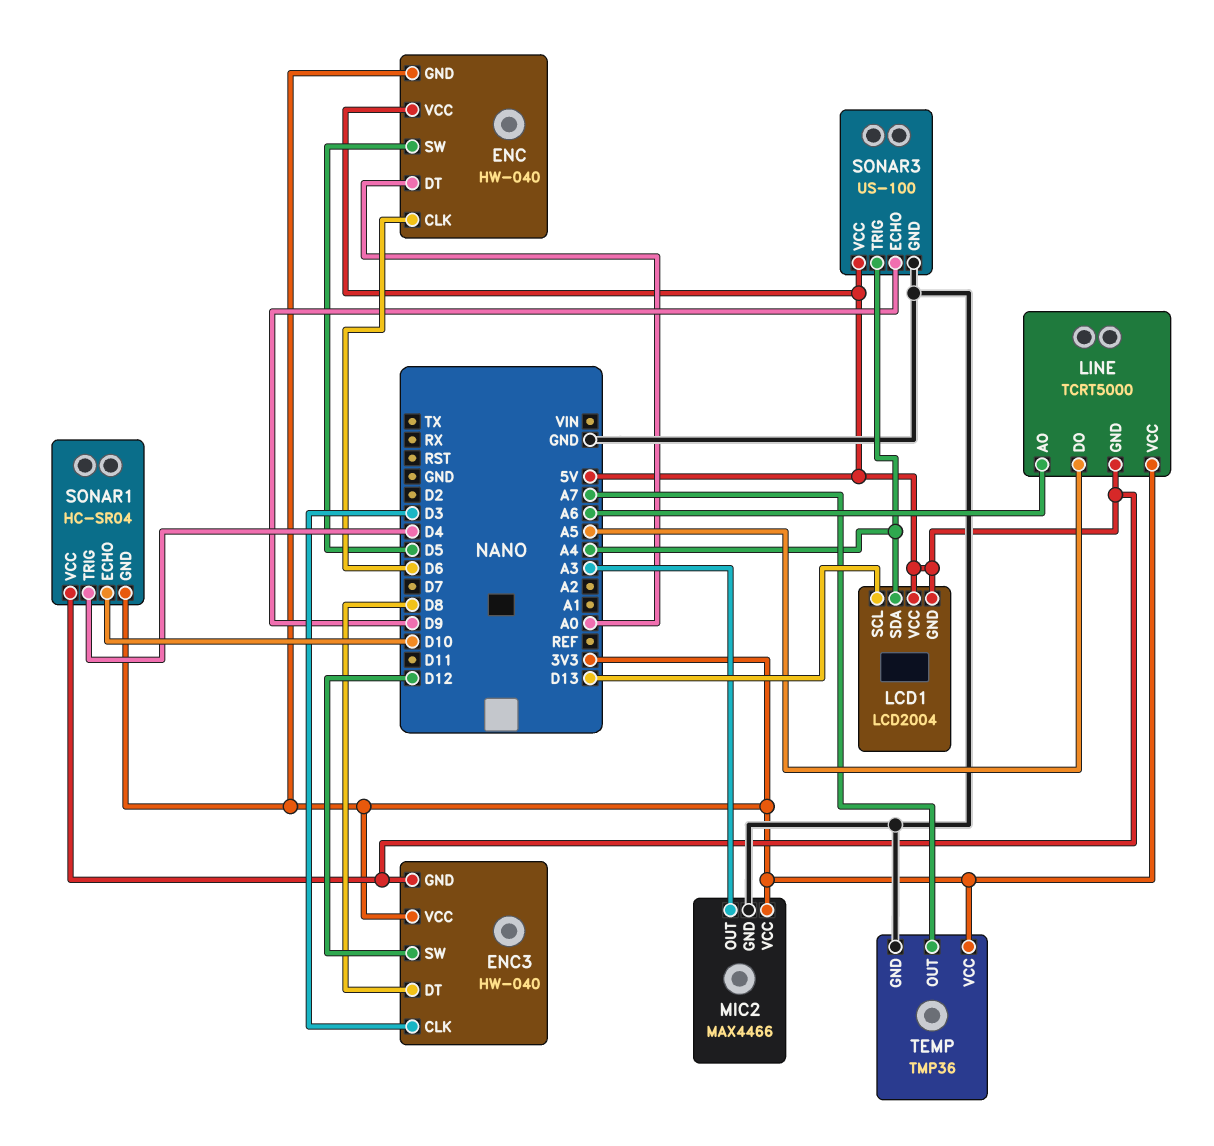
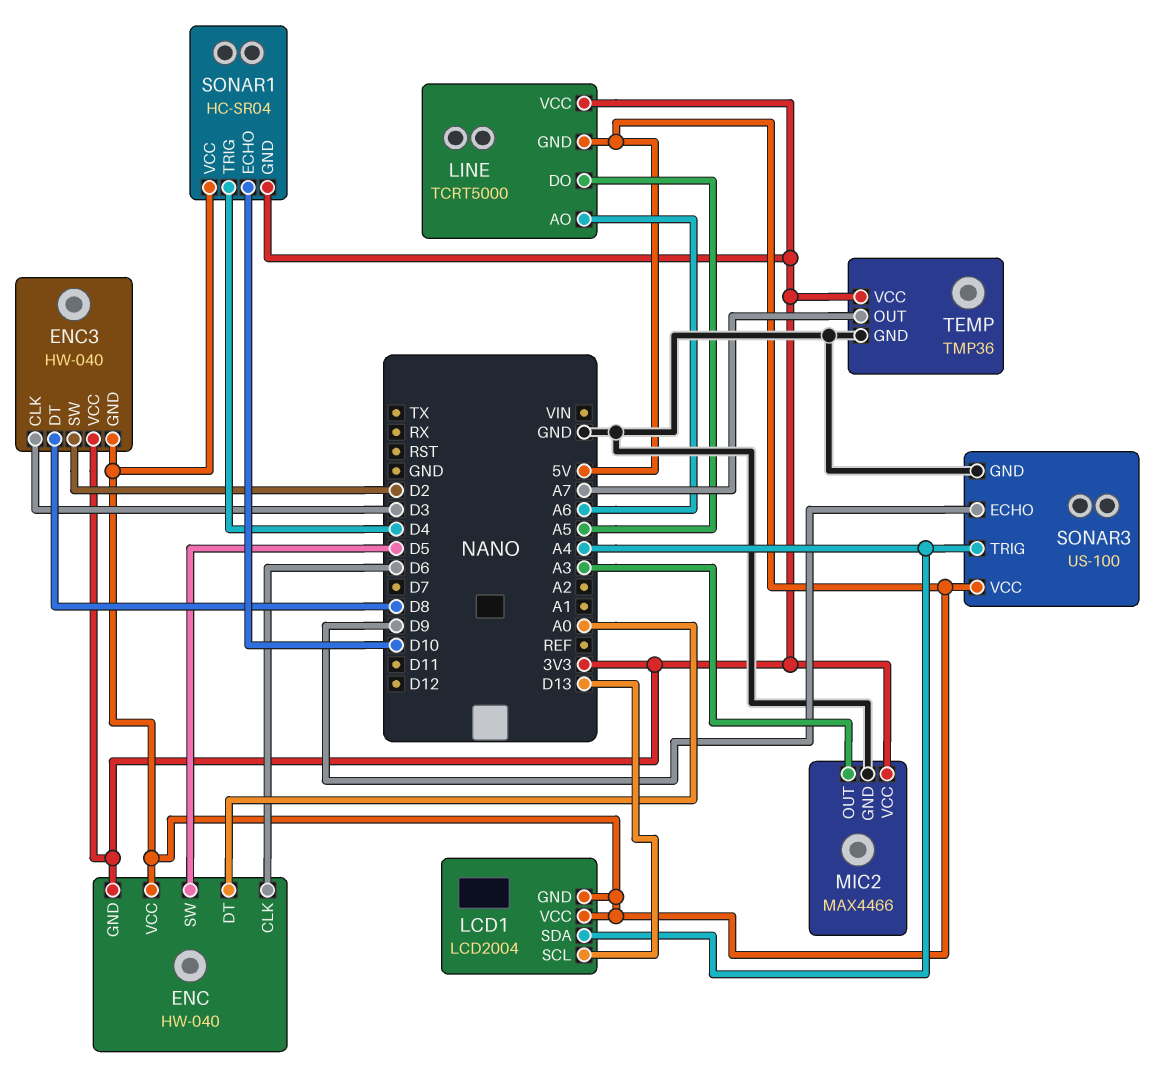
ENC3 pin SW: D12 -> D2

